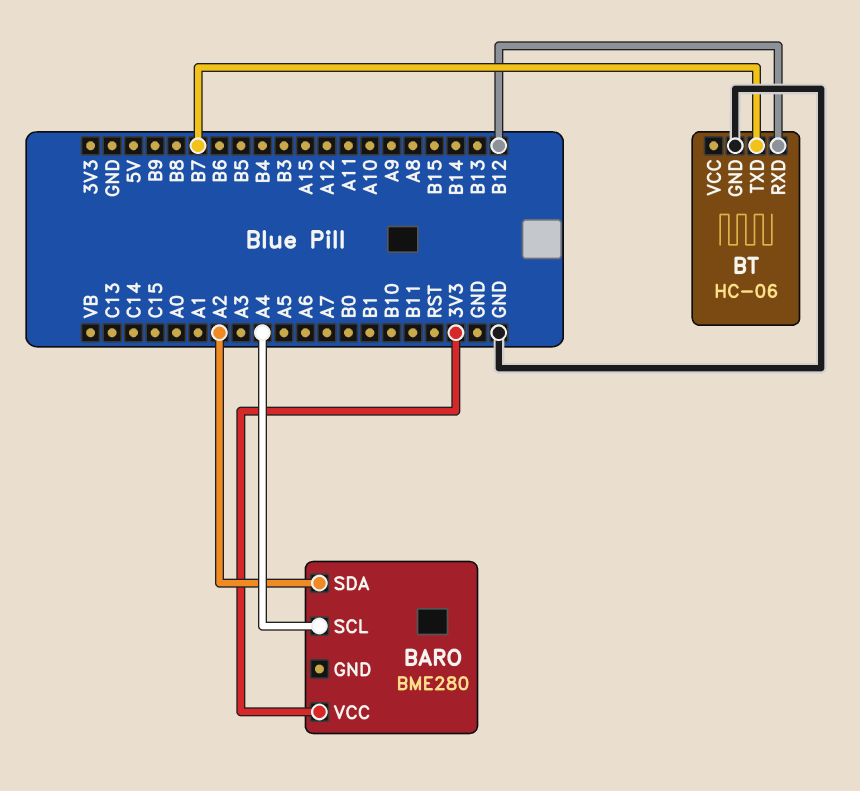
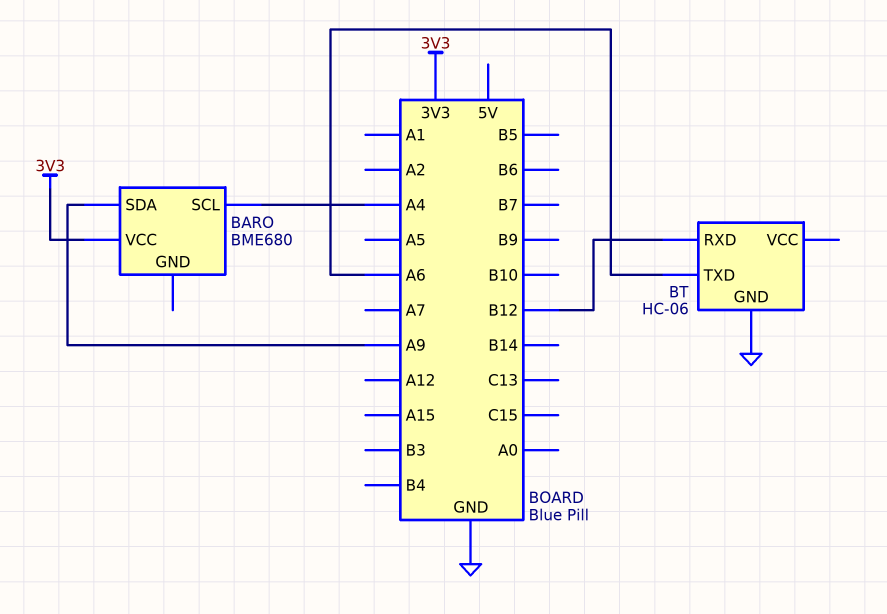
BARO: BME280 -> BME680
BARO pin SDA: A2 -> A9
BT pin TXD: B7 -> A6

